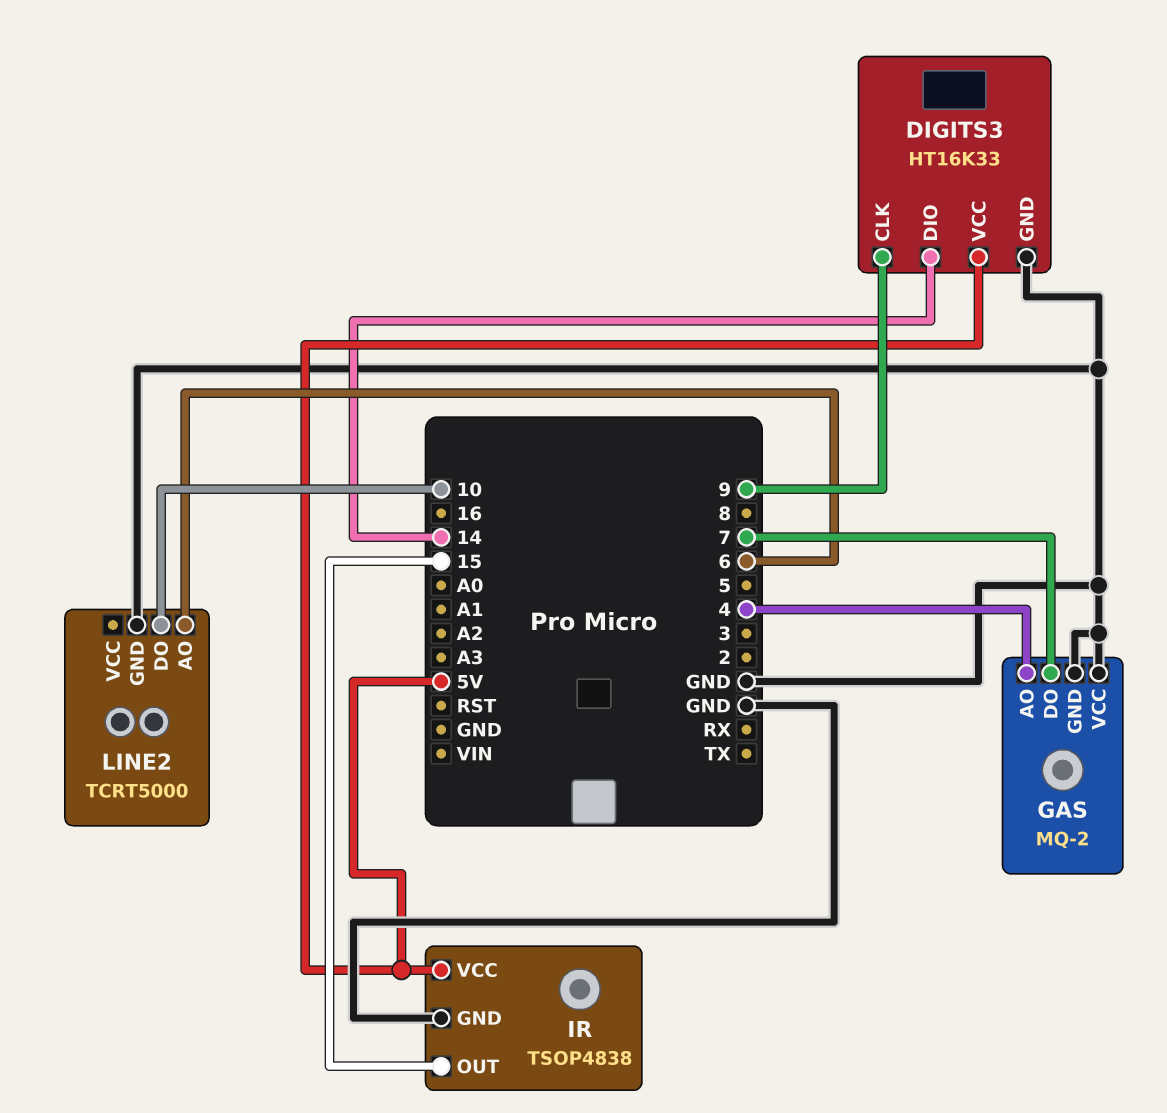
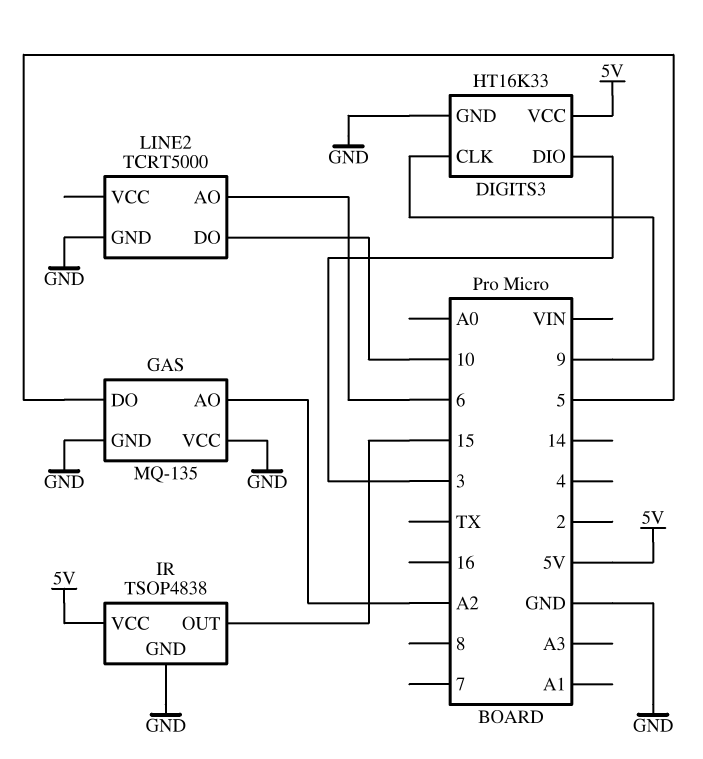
DIGITS3 pin DIO: 14 -> 3
GAS: MQ-2 -> MQ-135
GAS pin AO: 4 -> A2
GAS pin DO: 7 -> 5

